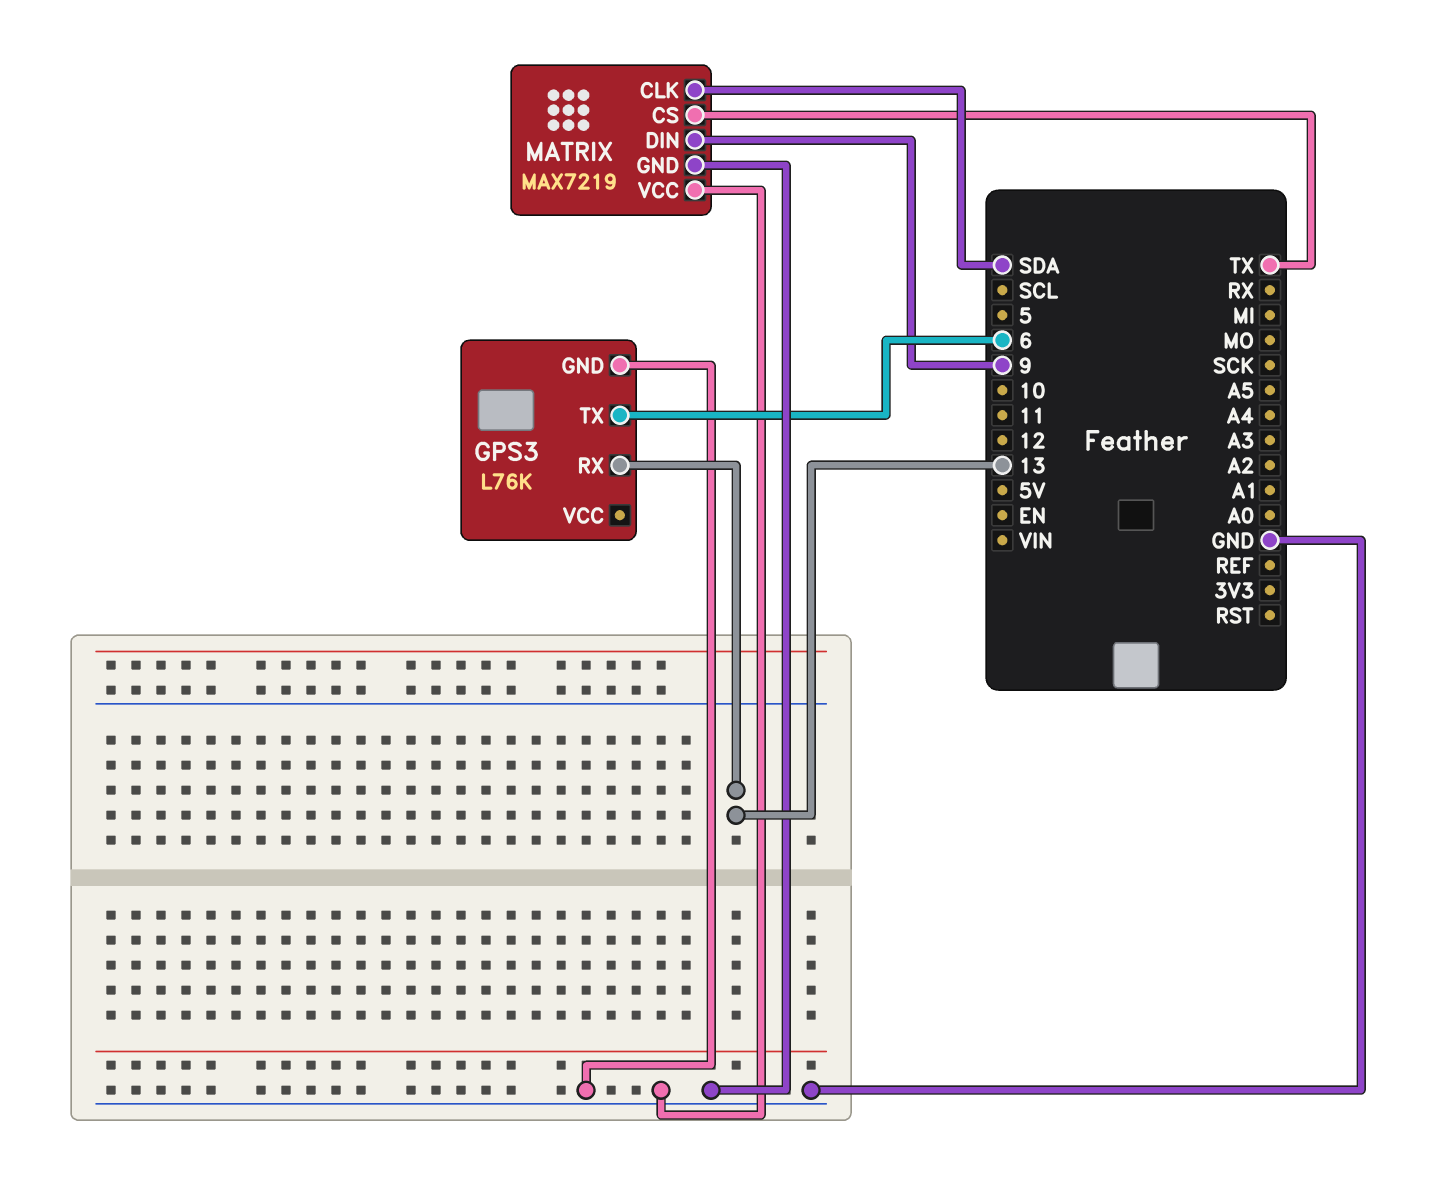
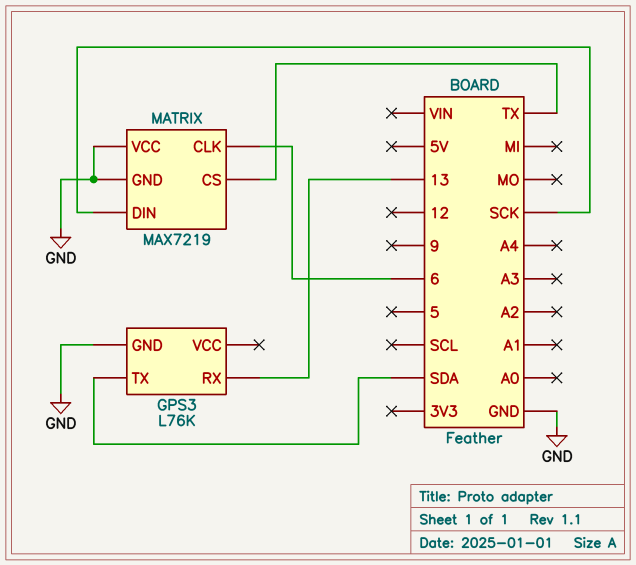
GPS3 pin TX: 6 -> SDA
MATRIX pin CLK: SDA -> 6
MATRIX pin DIN: 9 -> SCK

